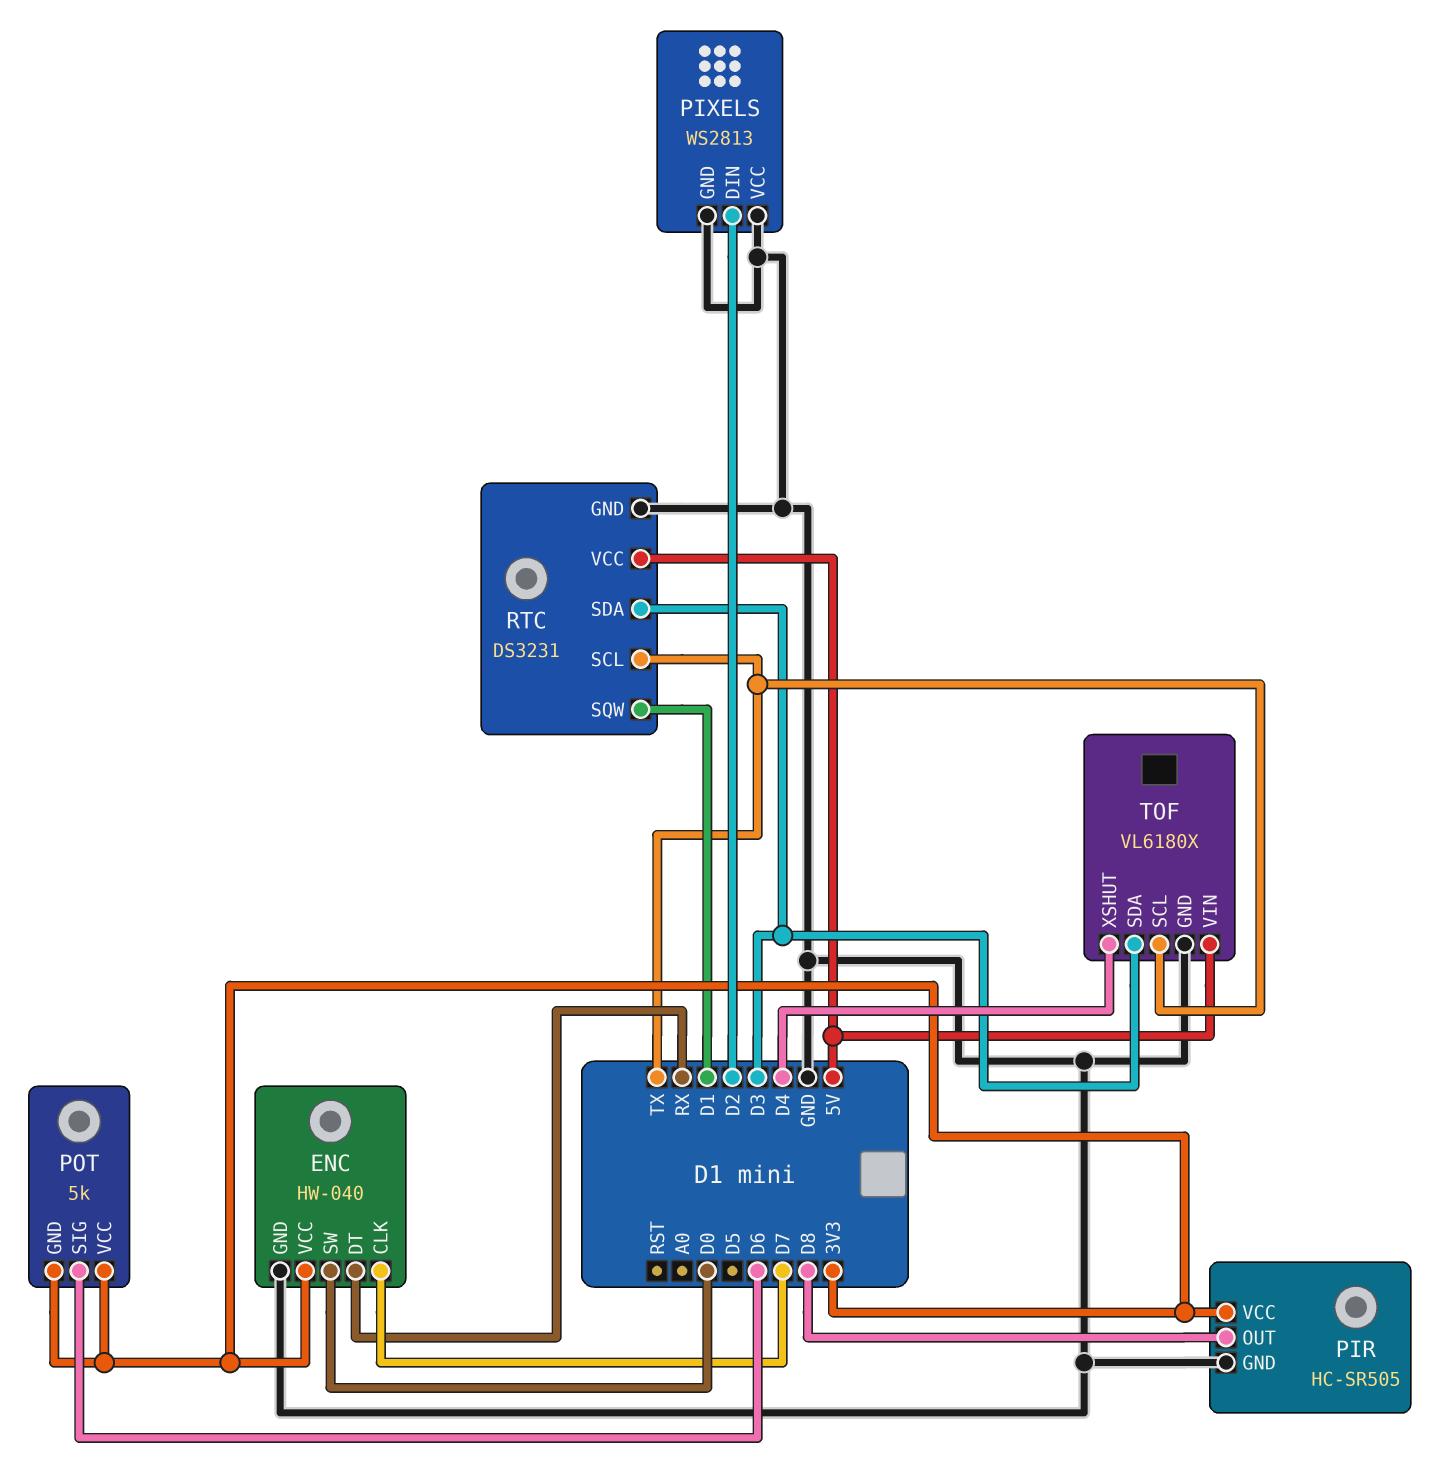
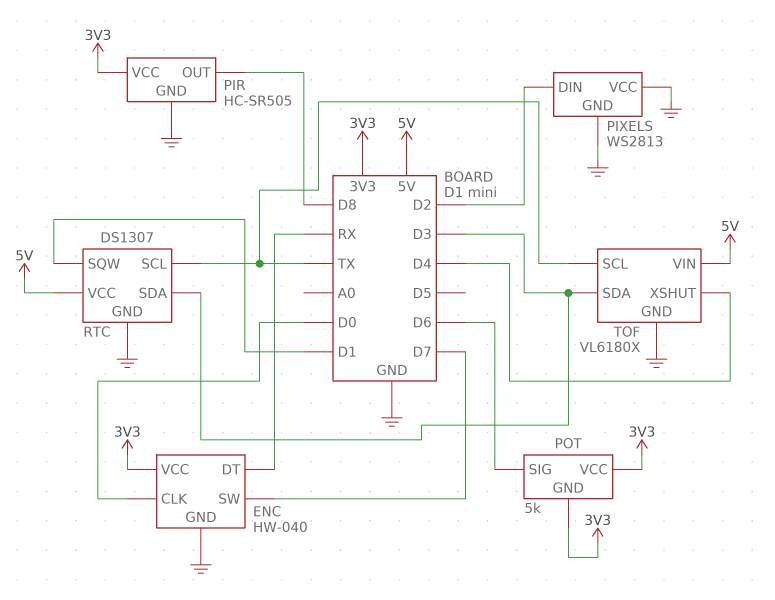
ENC pin CLK: D7 -> D0
ENC pin SW: D0 -> D7
RTC: DS3231 -> DS1307

